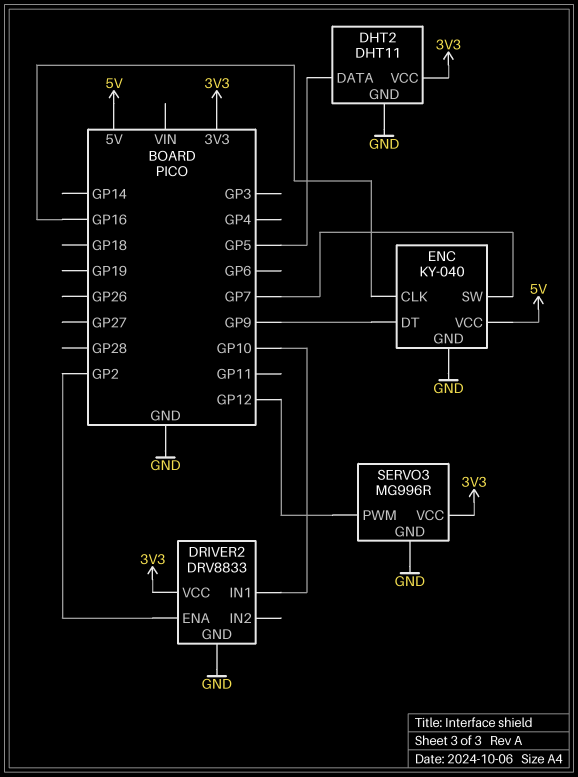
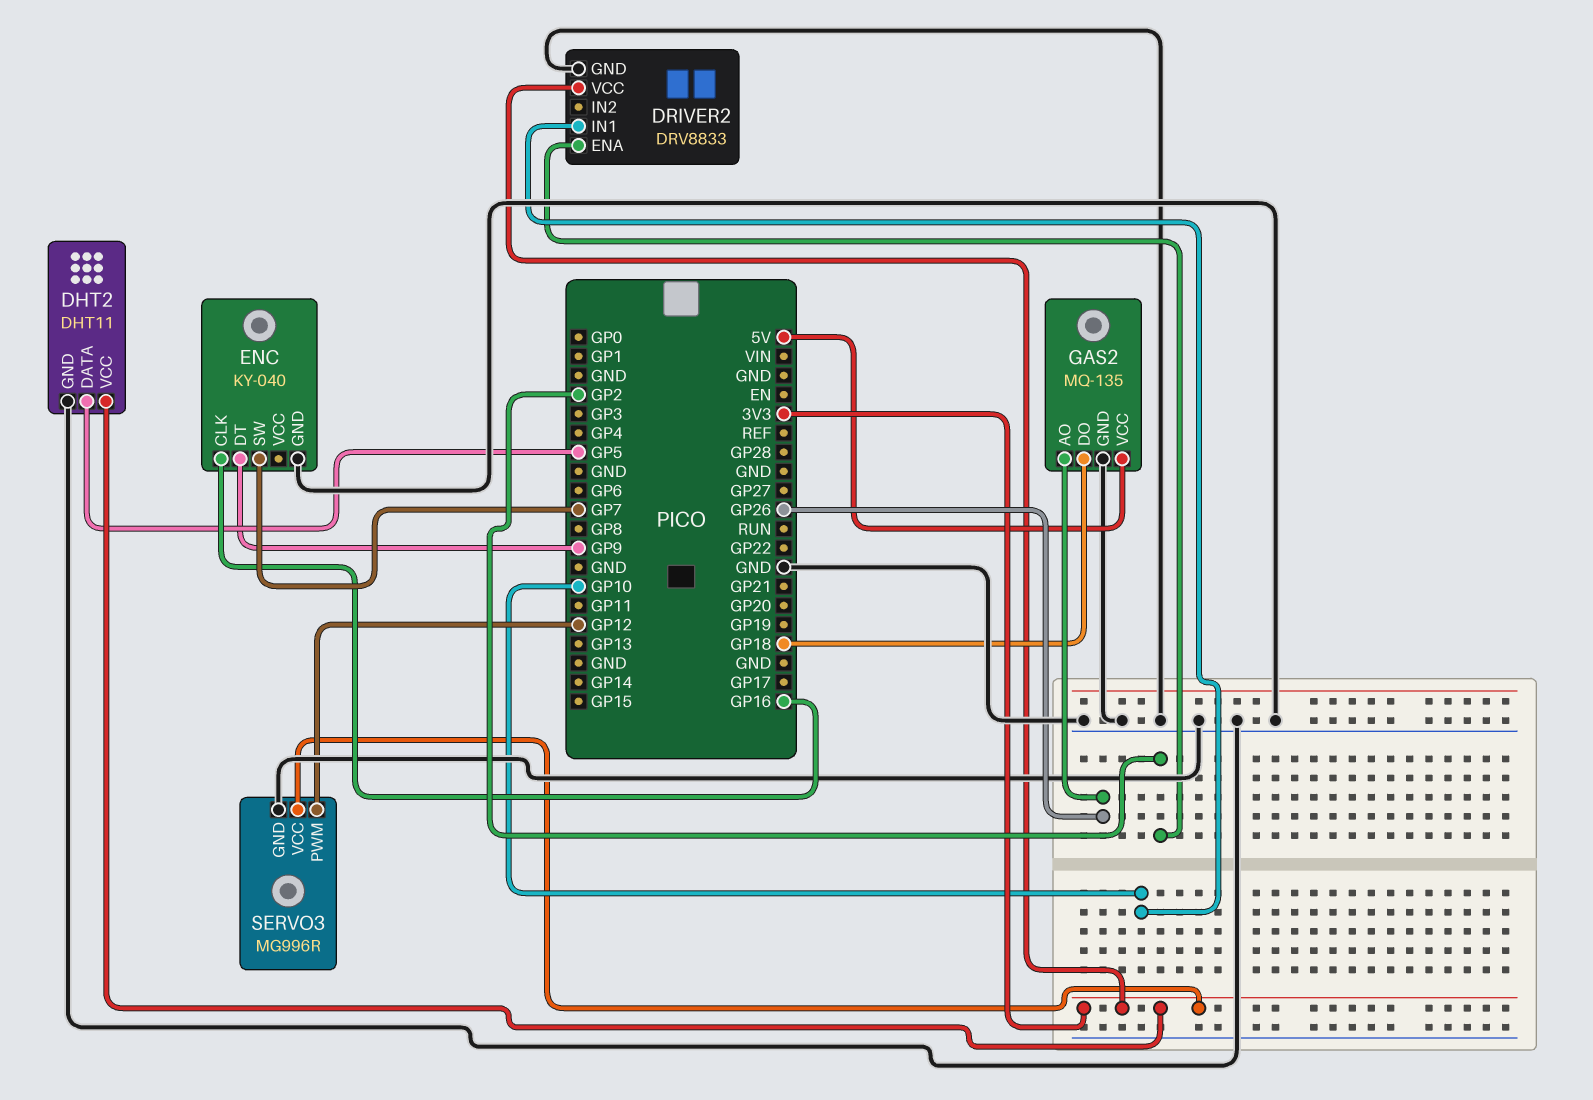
ENC pin VCC: 5V -> none
GAS2: none -> MQ-135
GAS2 pin AO: none -> GP26
GAS2 pin DO: none -> GP18
GAS2 pin GND: none -> GND
GAS2 pin VCC: none -> 5V

